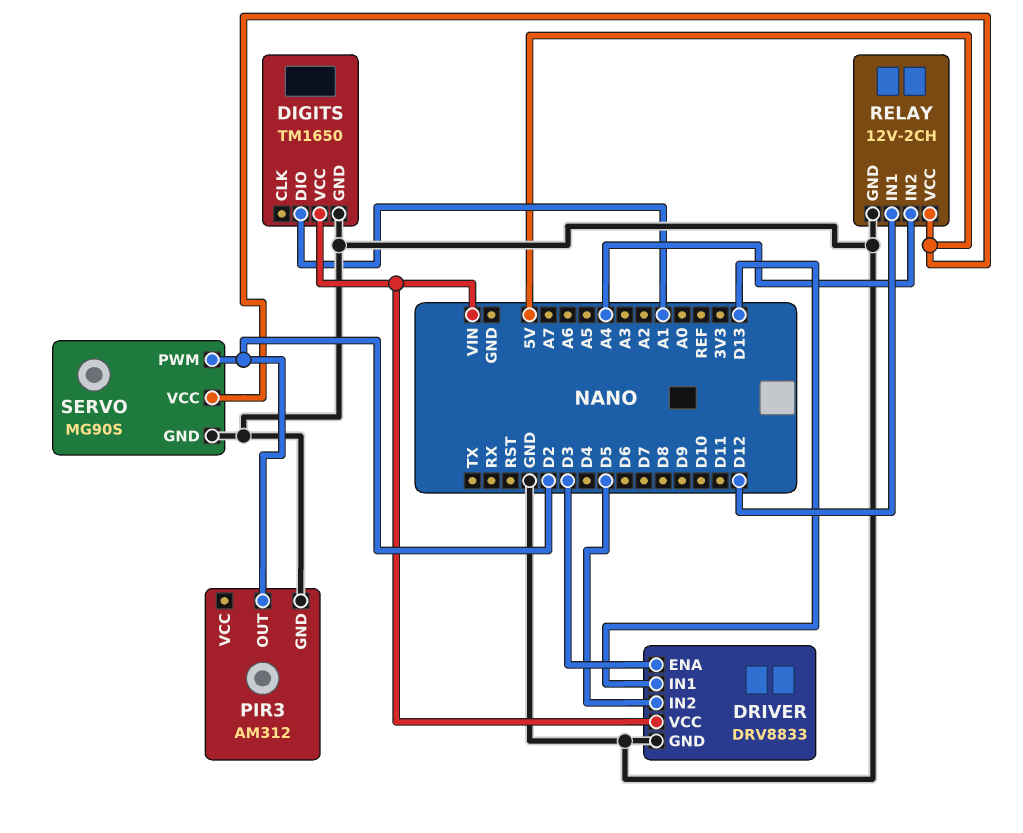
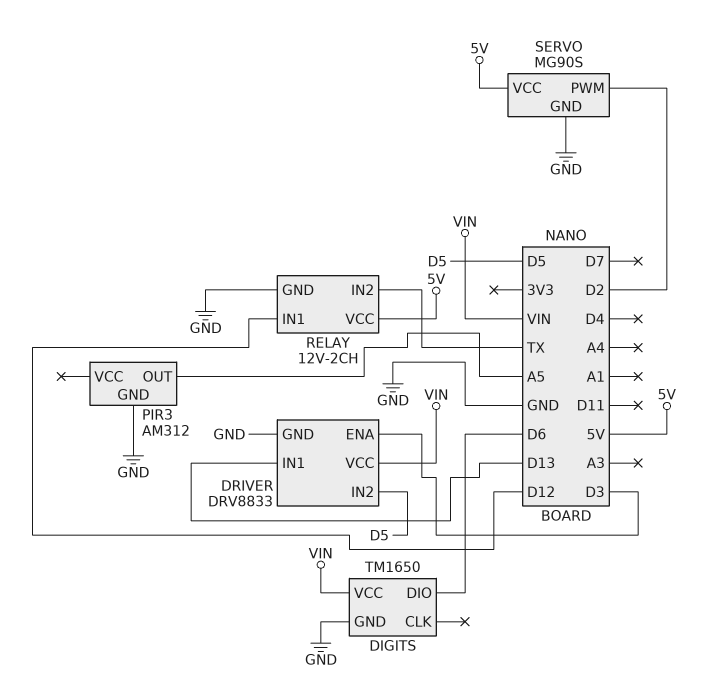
DIGITS pin DIO: A1 -> D6
PIR3 pin OUT: D2 -> A5
RELAY pin IN2: A4 -> TX

